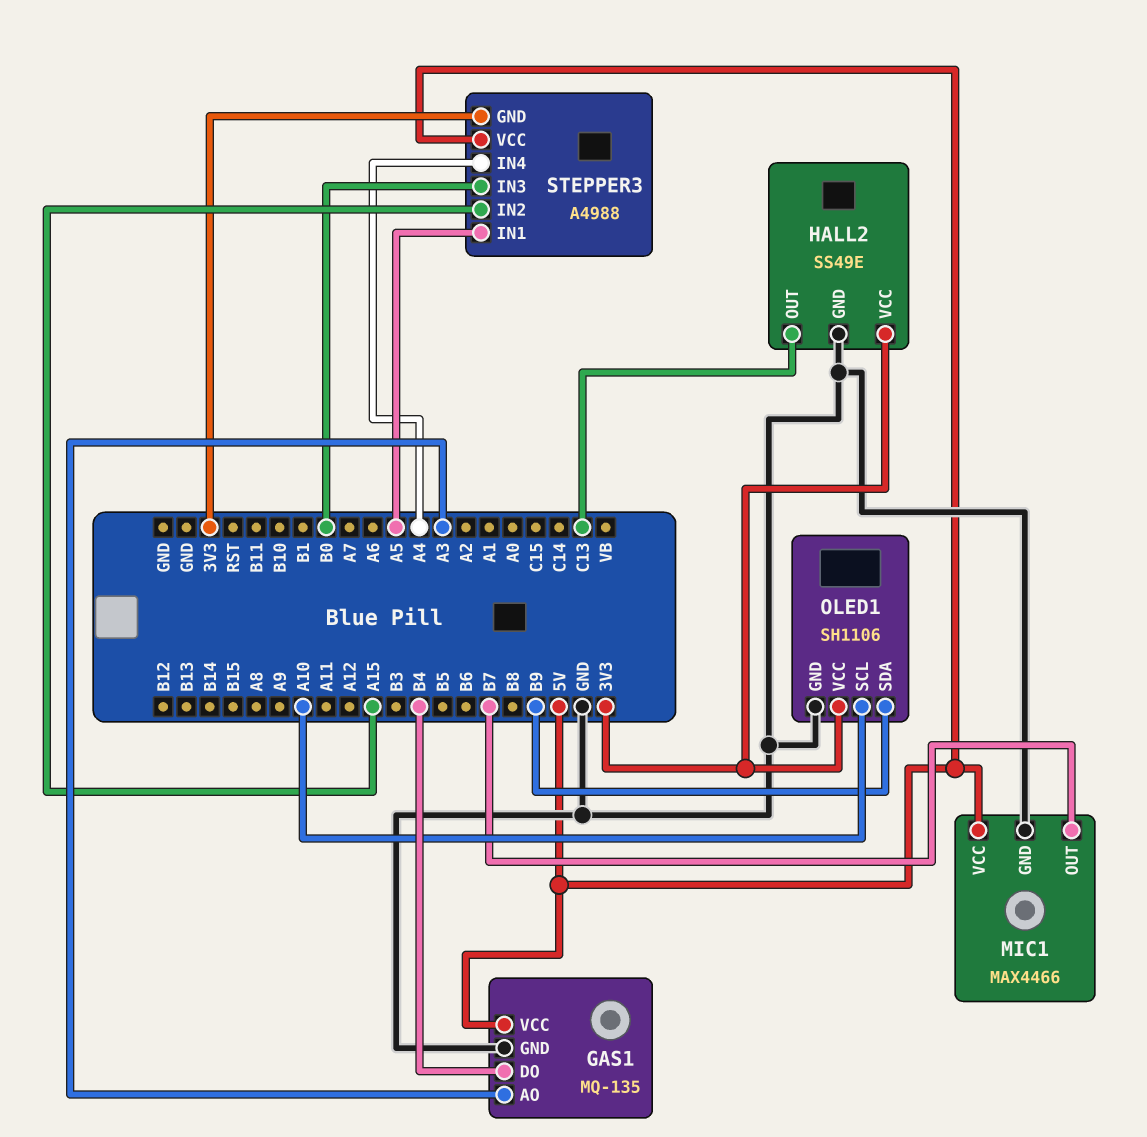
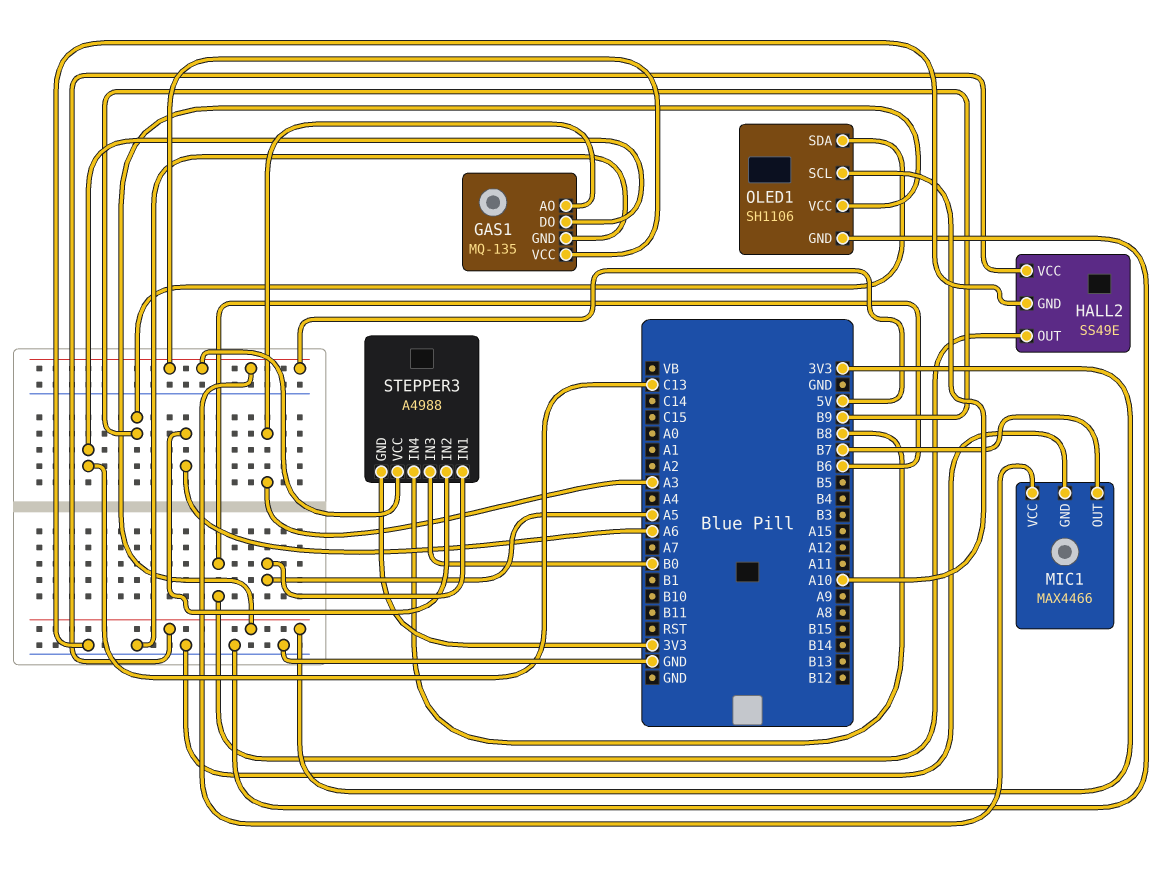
GAS1 pin DO: B4 -> C13
HALL2 pin OUT: C13 -> B6
STEPPER3 pin IN2: A15 -> A6
STEPPER3 pin IN4: A4 -> B8

